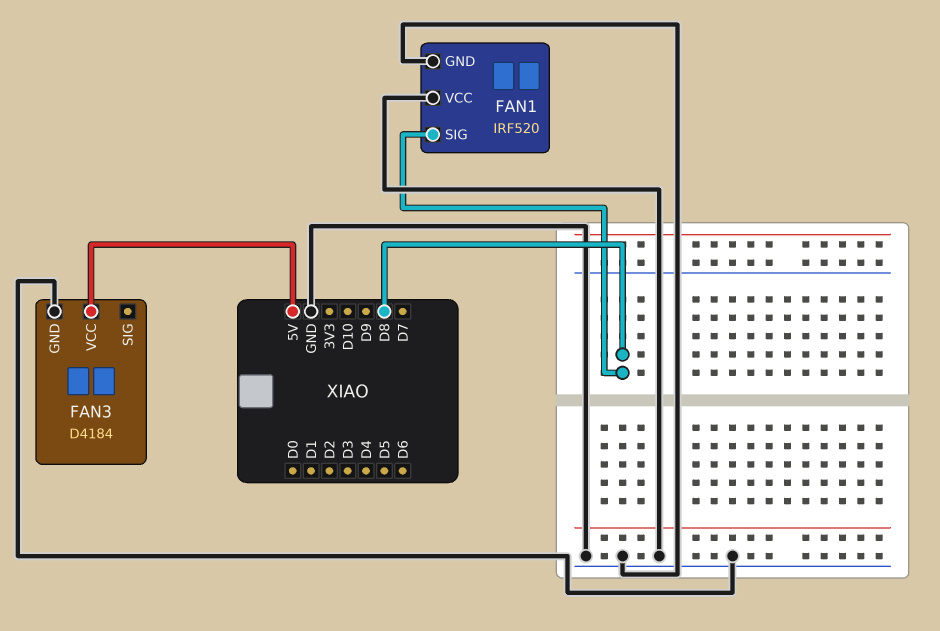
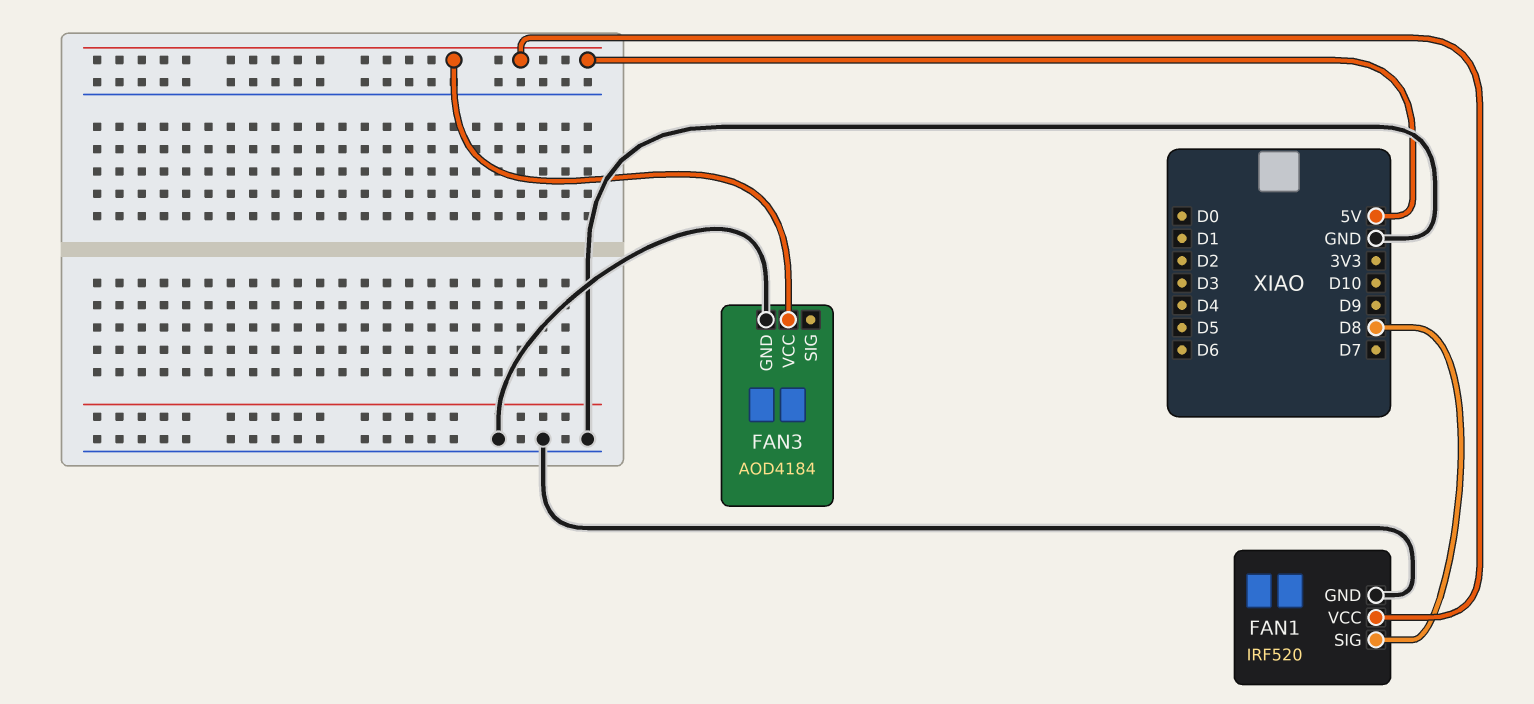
FAN1 pin VCC: GND -> 5V
FAN3: D4184 -> AOD4184

